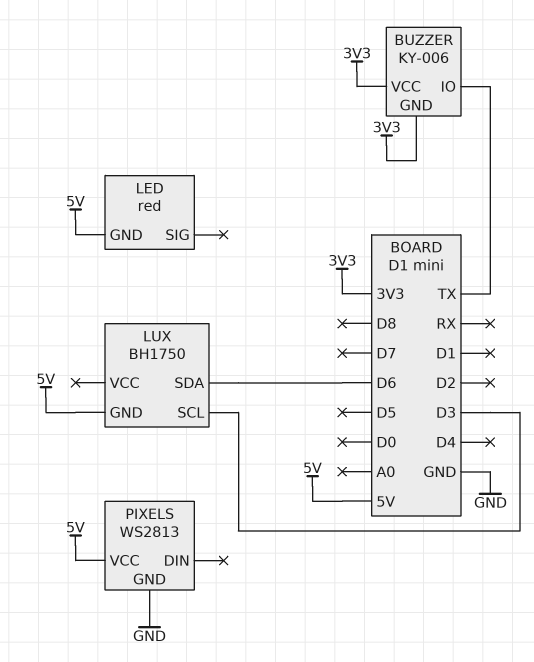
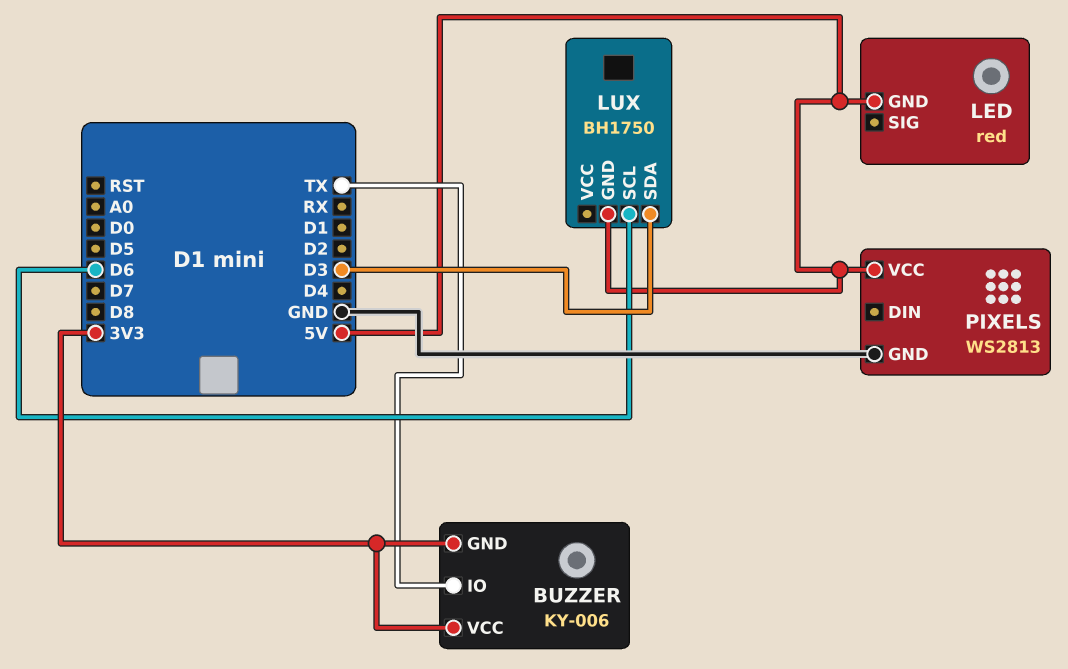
LUX pin SCL: D3 -> D6
LUX pin SDA: D6 -> D3

